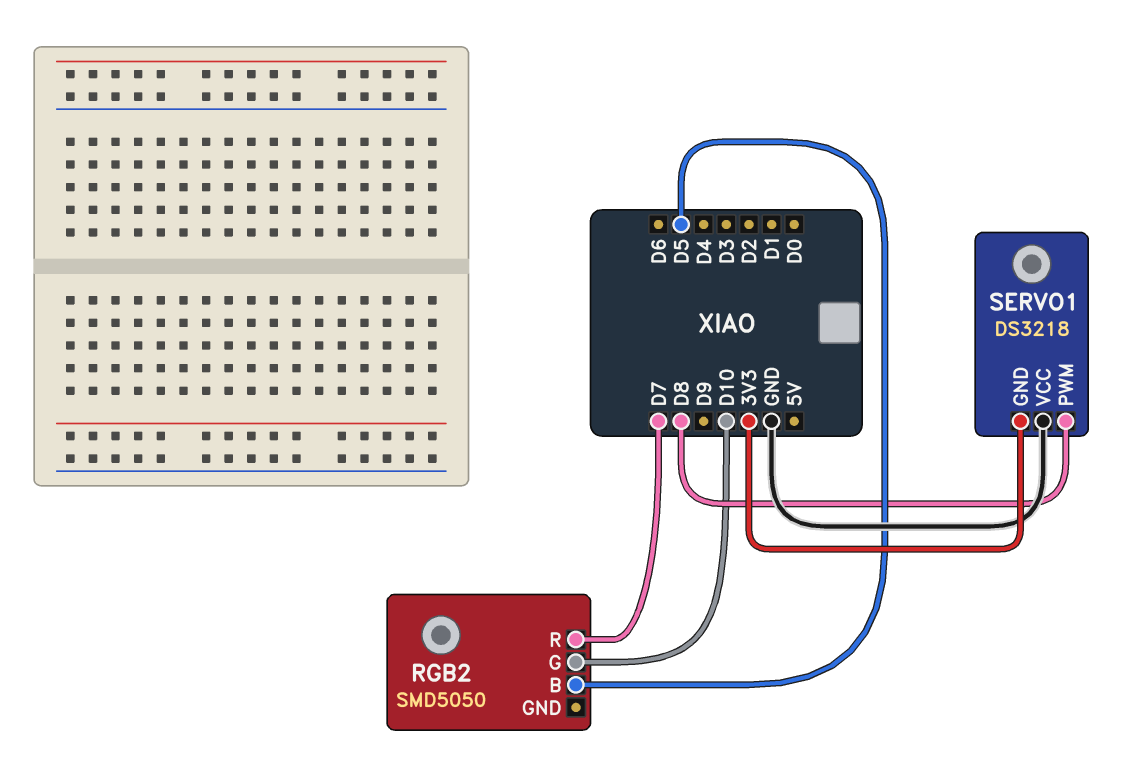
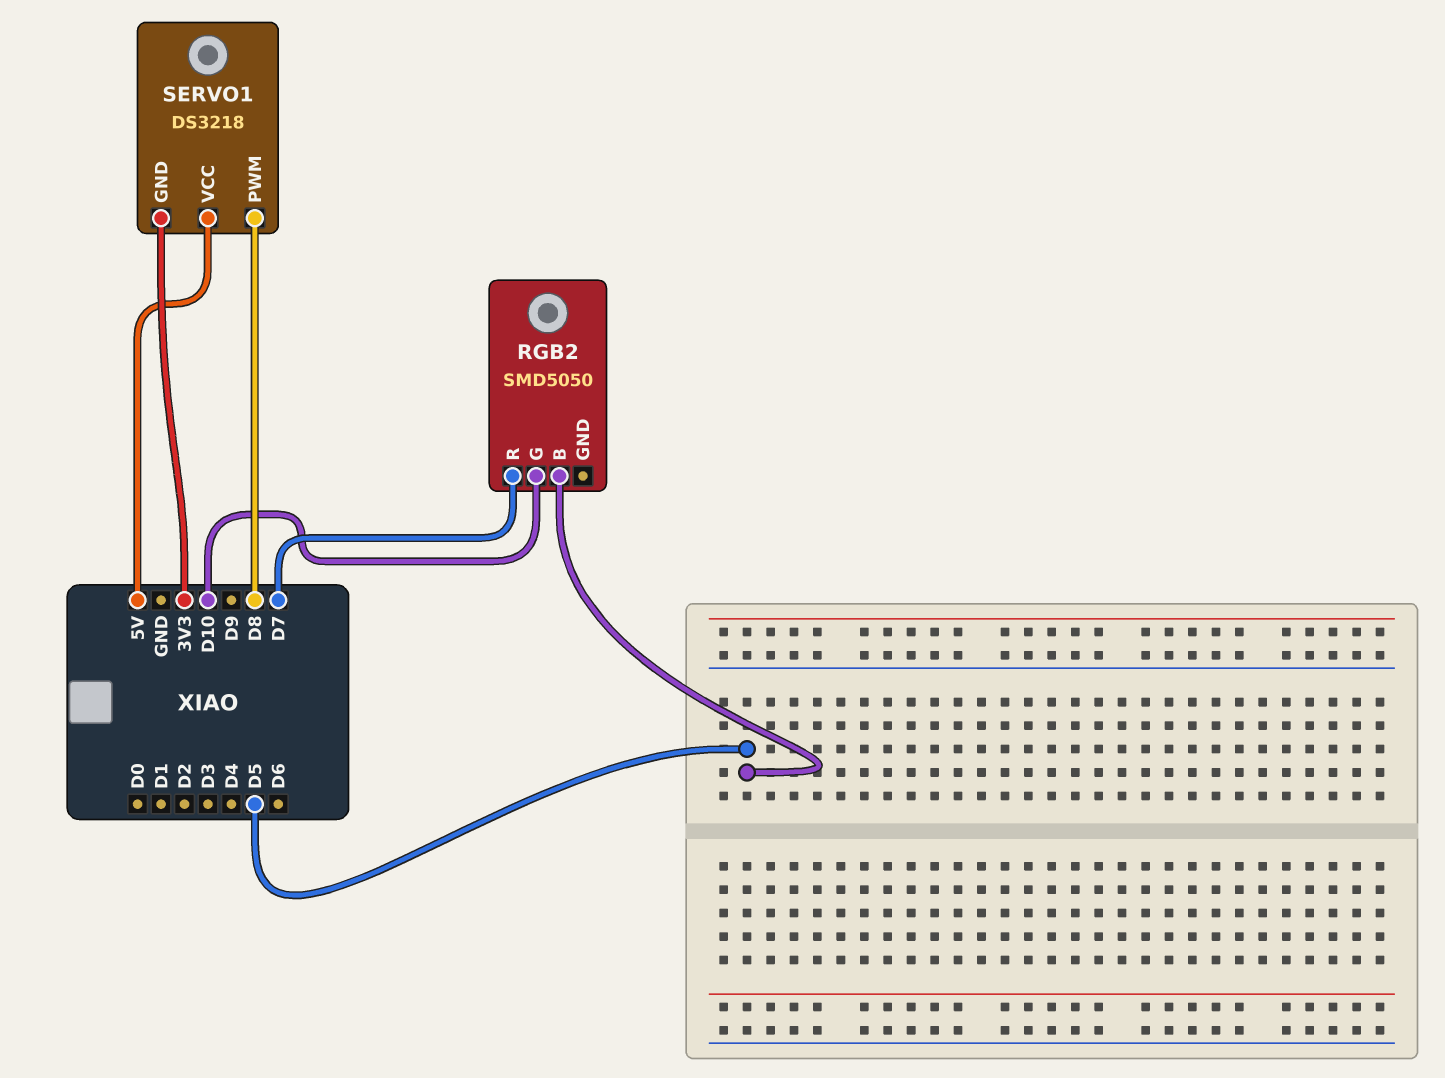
SERVO1 pin VCC: GND -> 5V

